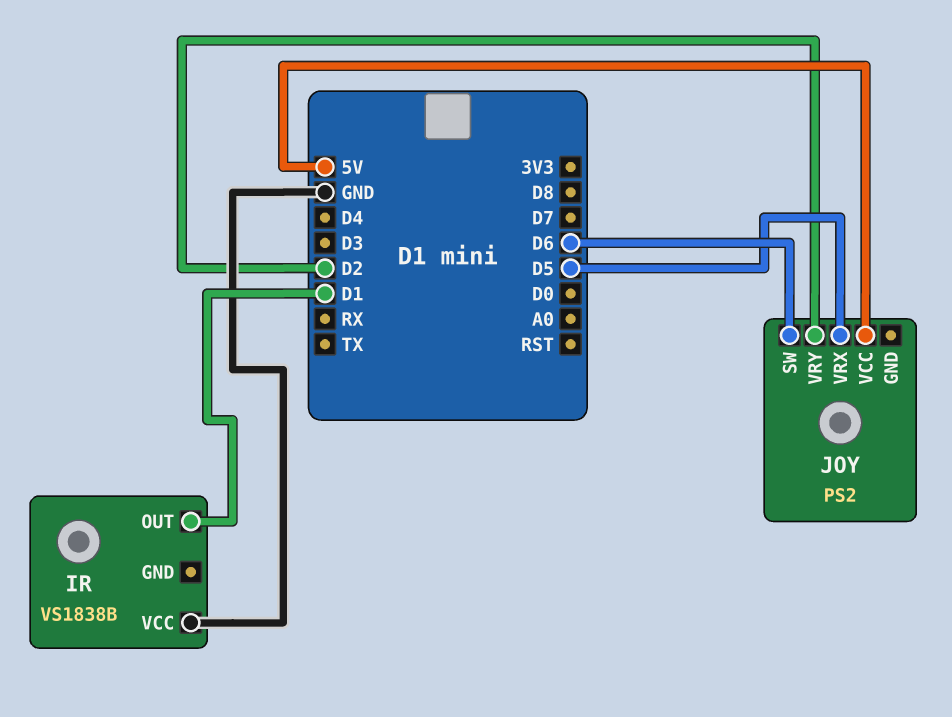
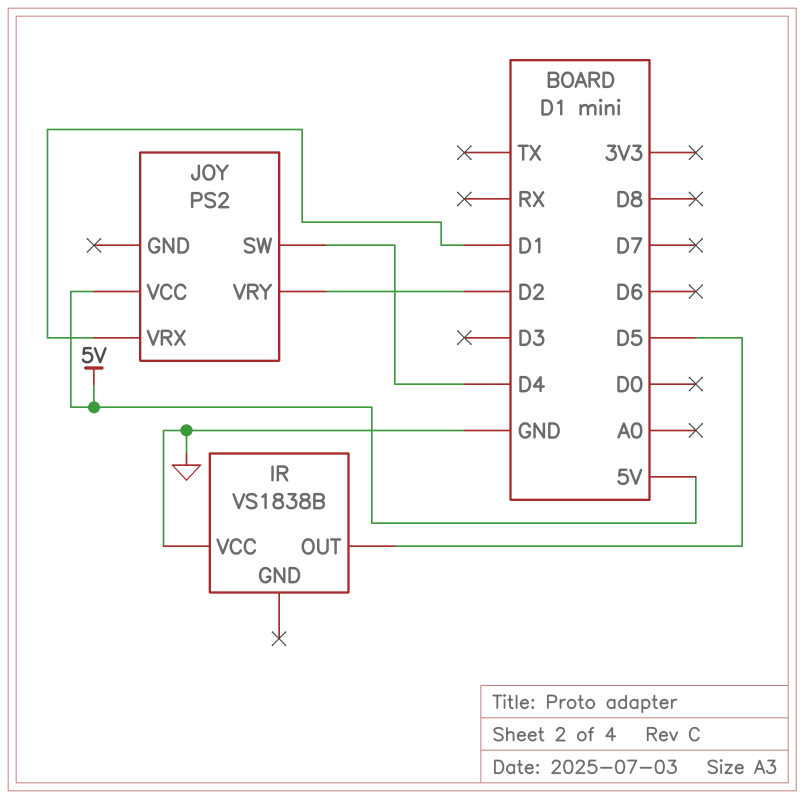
IR pin OUT: D1 -> D5
JOY pin SW: D6 -> D4
JOY pin VRX: D5 -> D1

